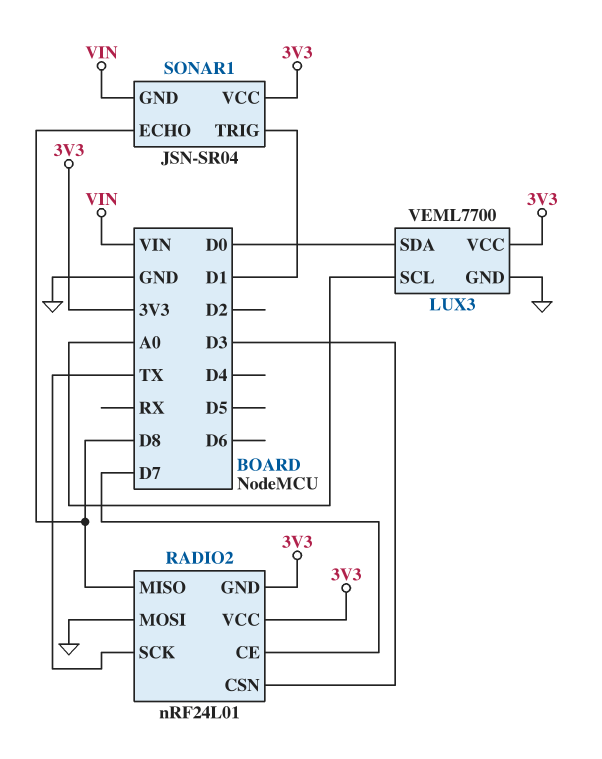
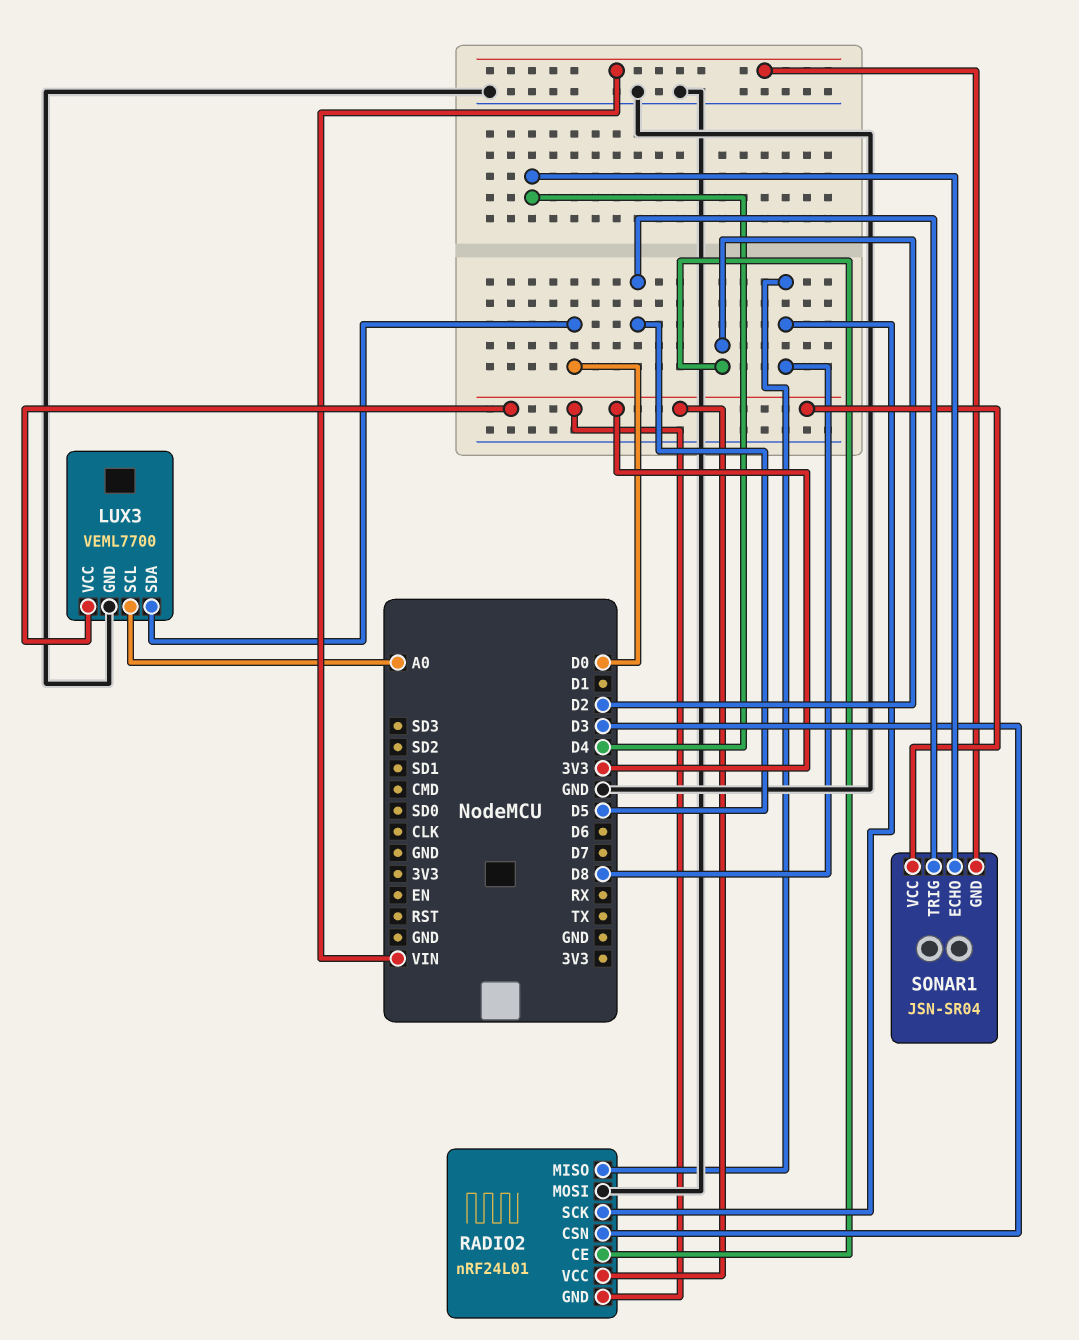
RADIO2 pin CE: D7 -> D2
RADIO2 pin SCK: TX -> D8
SONAR1 pin ECHO: D8 -> D4
SONAR1 pin TRIG: D1 -> D5

